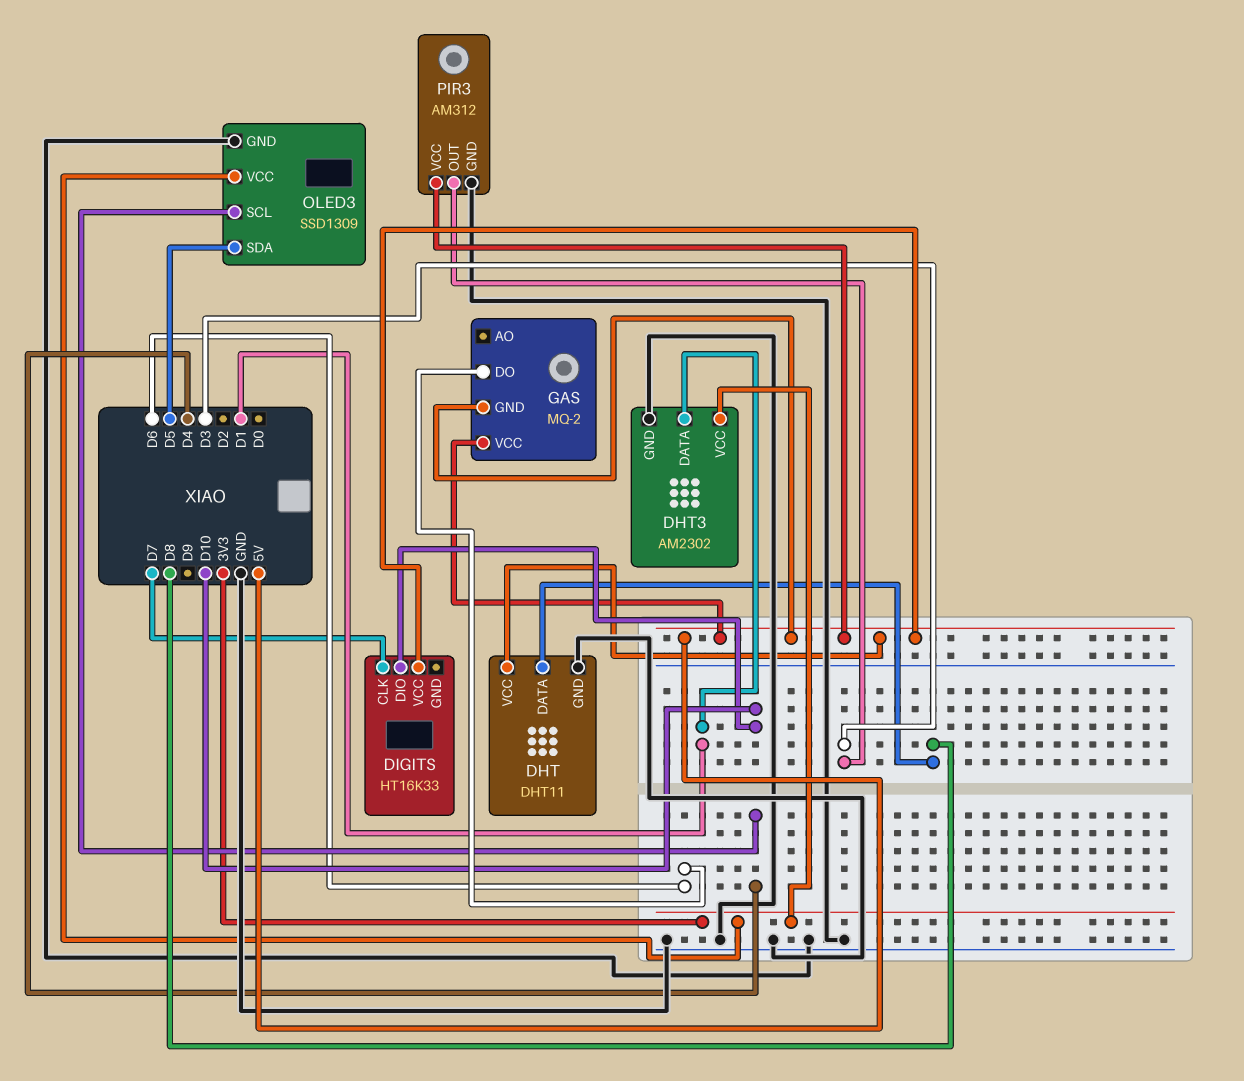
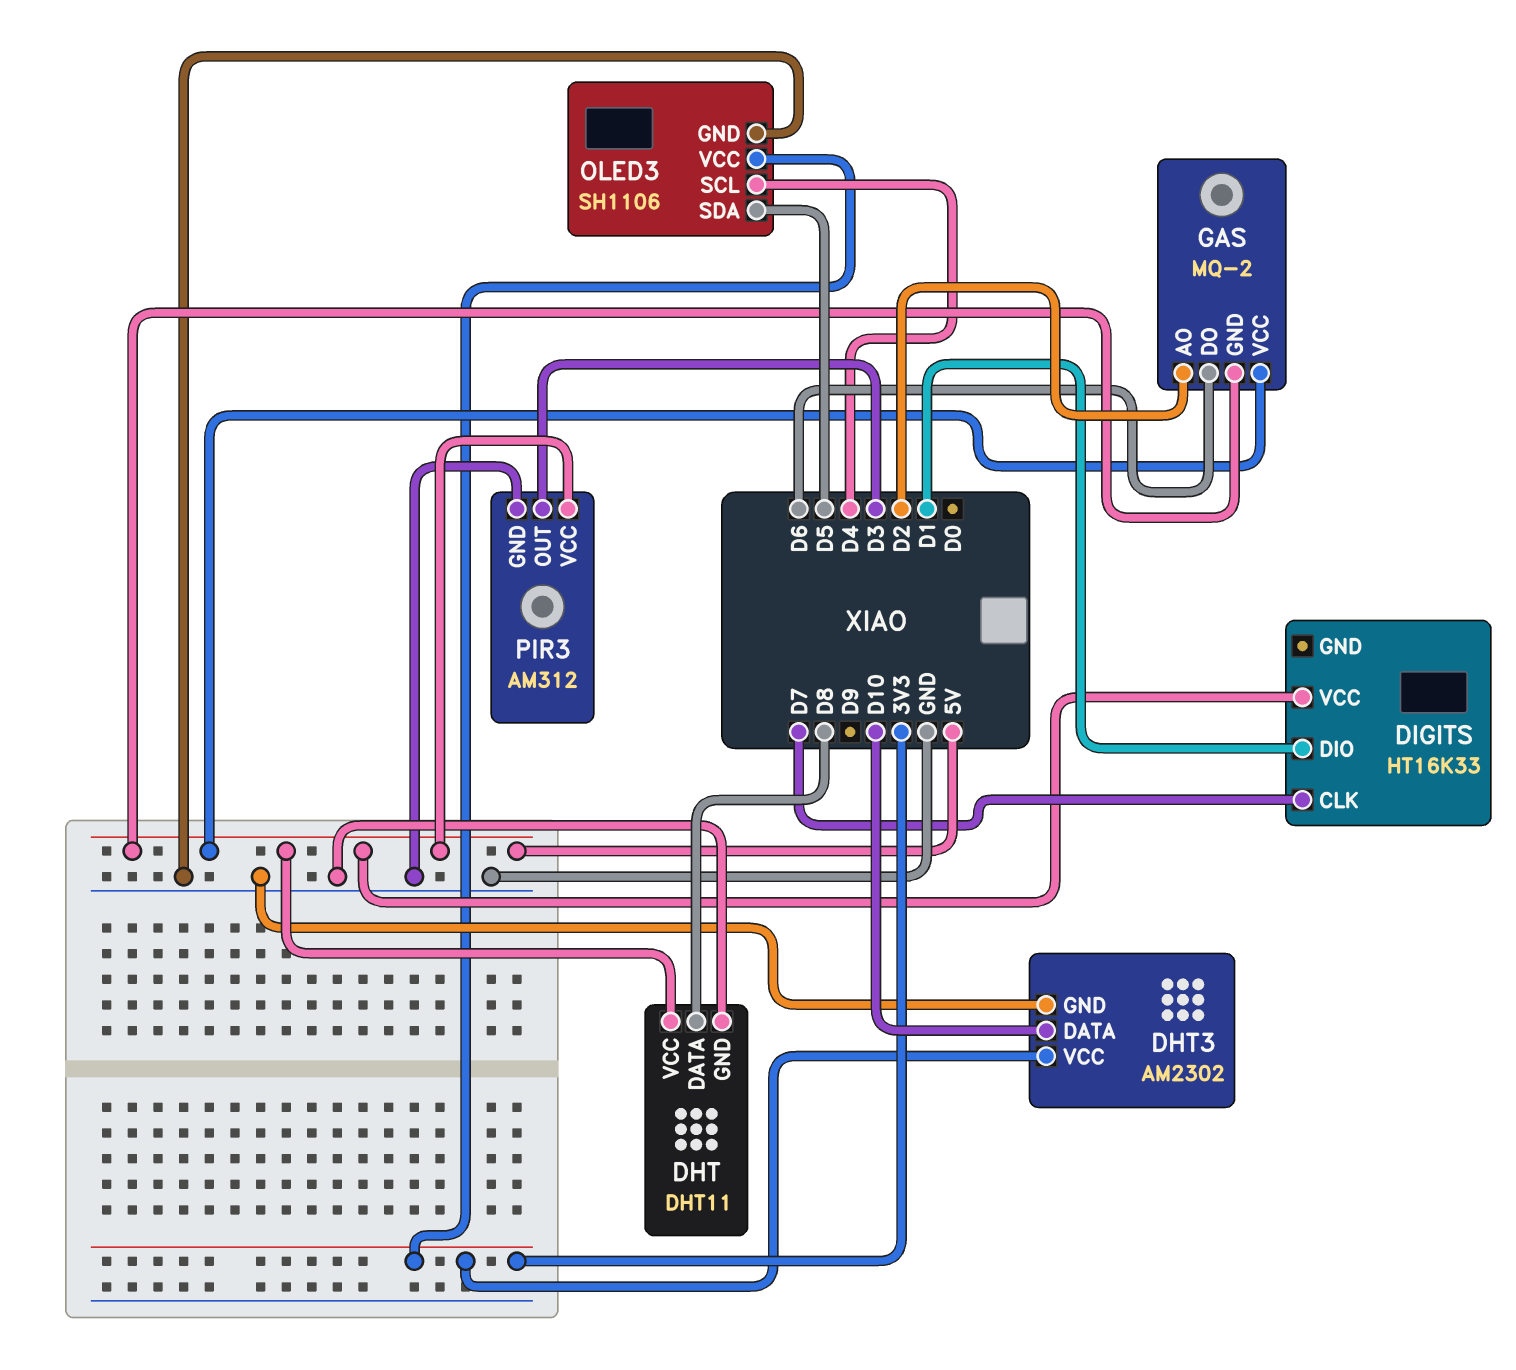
DHT3 pin DATA: D1 -> D10
DIGITS pin DIO: D10 -> D1
GAS pin AO: none -> D2
OLED3: SSD1309 -> SH1106

